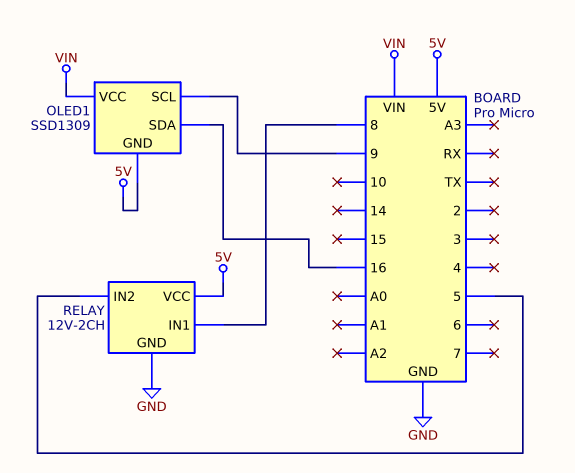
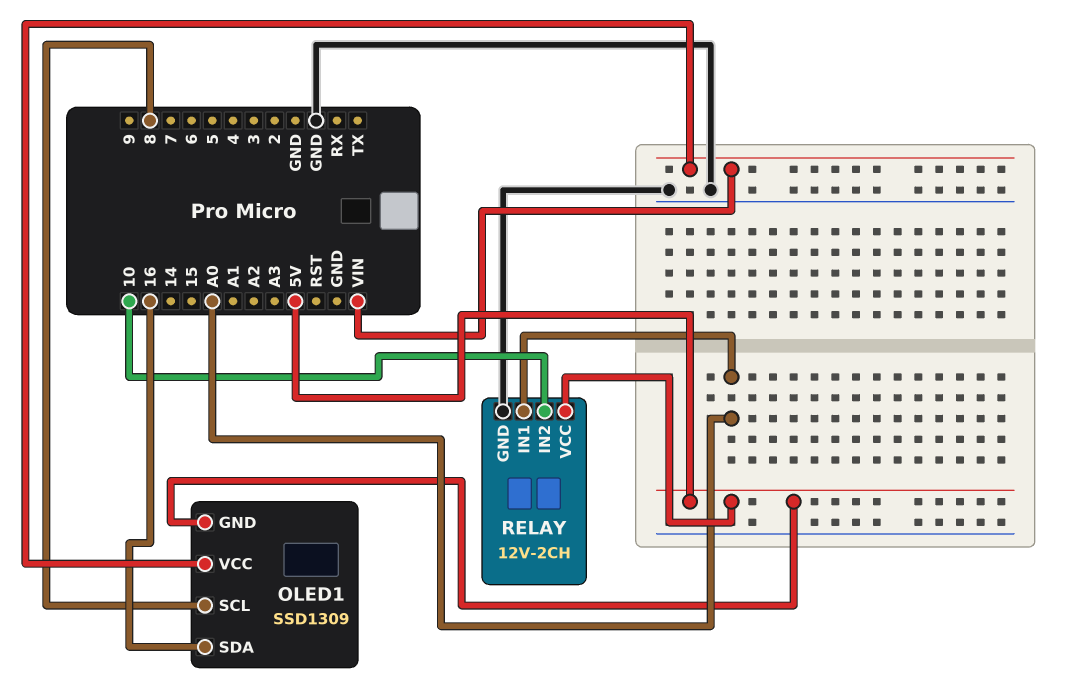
OLED1 pin SCL: 9 -> 8
RELAY pin IN1: 8 -> A0
RELAY pin IN2: 5 -> 10

